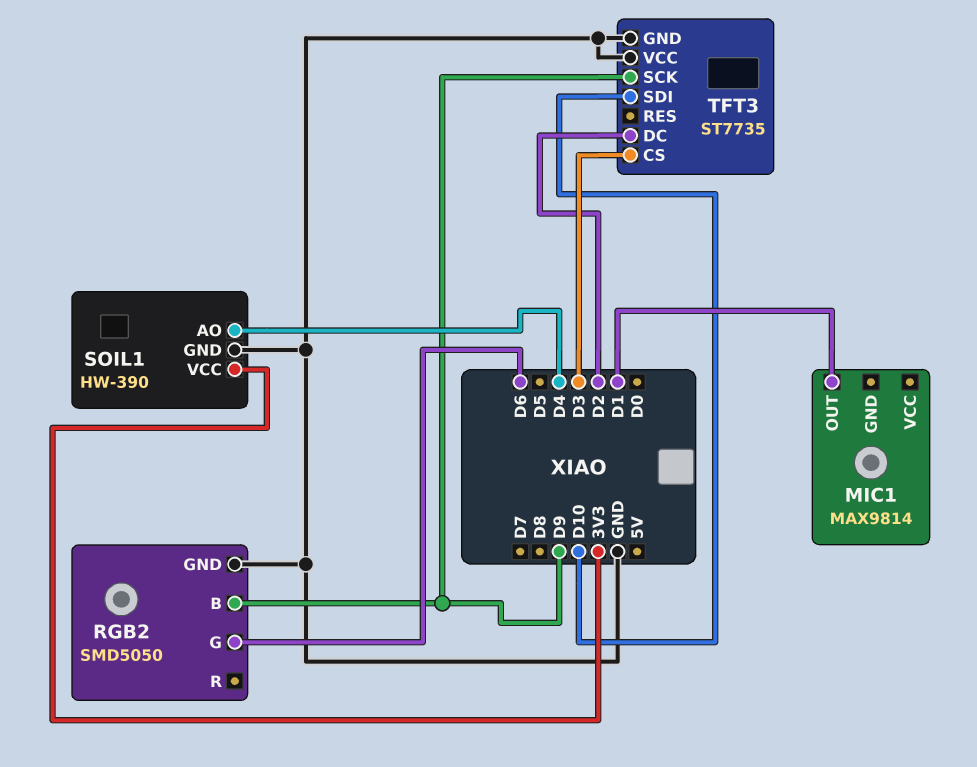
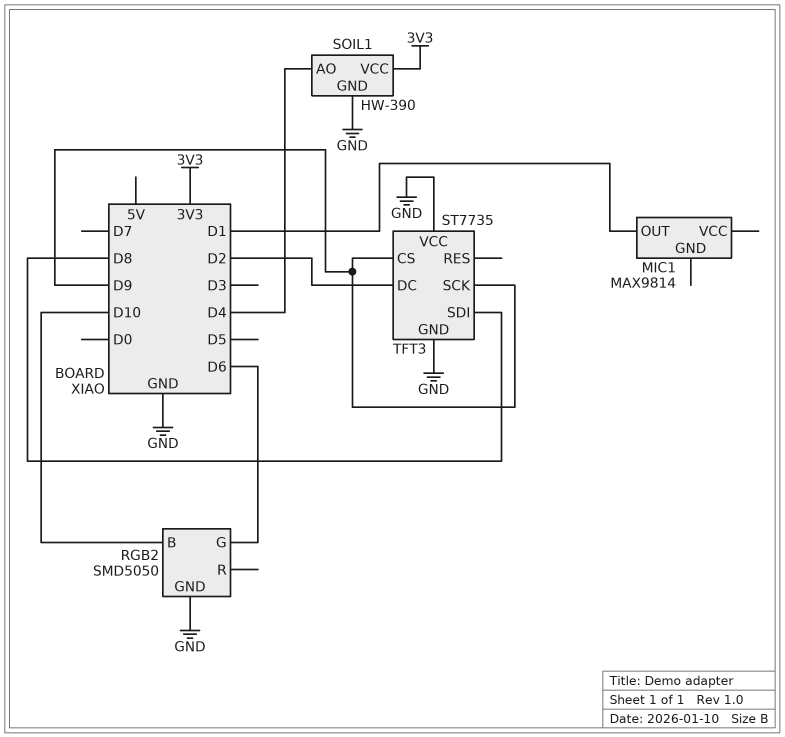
RGB2 pin B: D9 -> D10
TFT3 pin CS: D3 -> D9
TFT3 pin SDI: D10 -> D8

